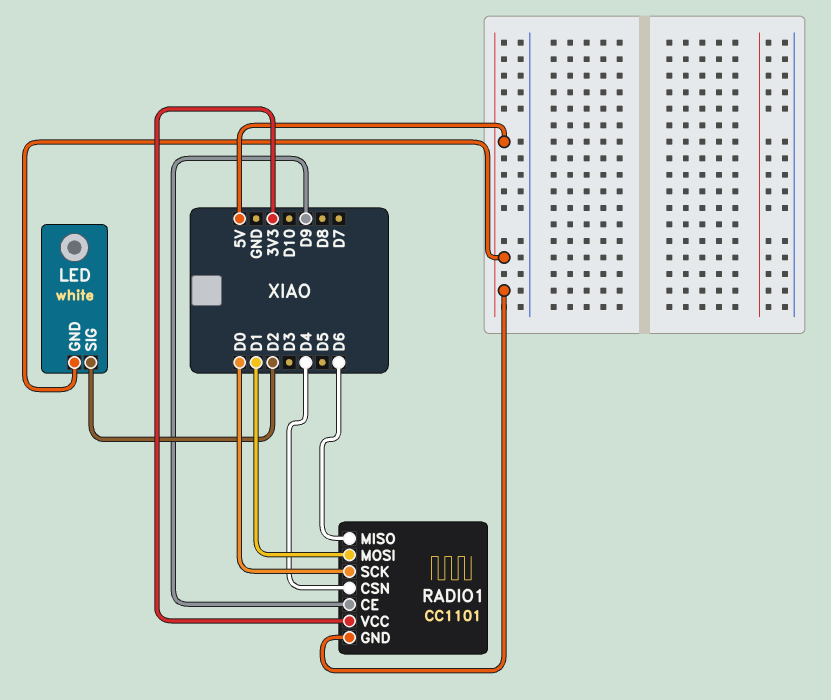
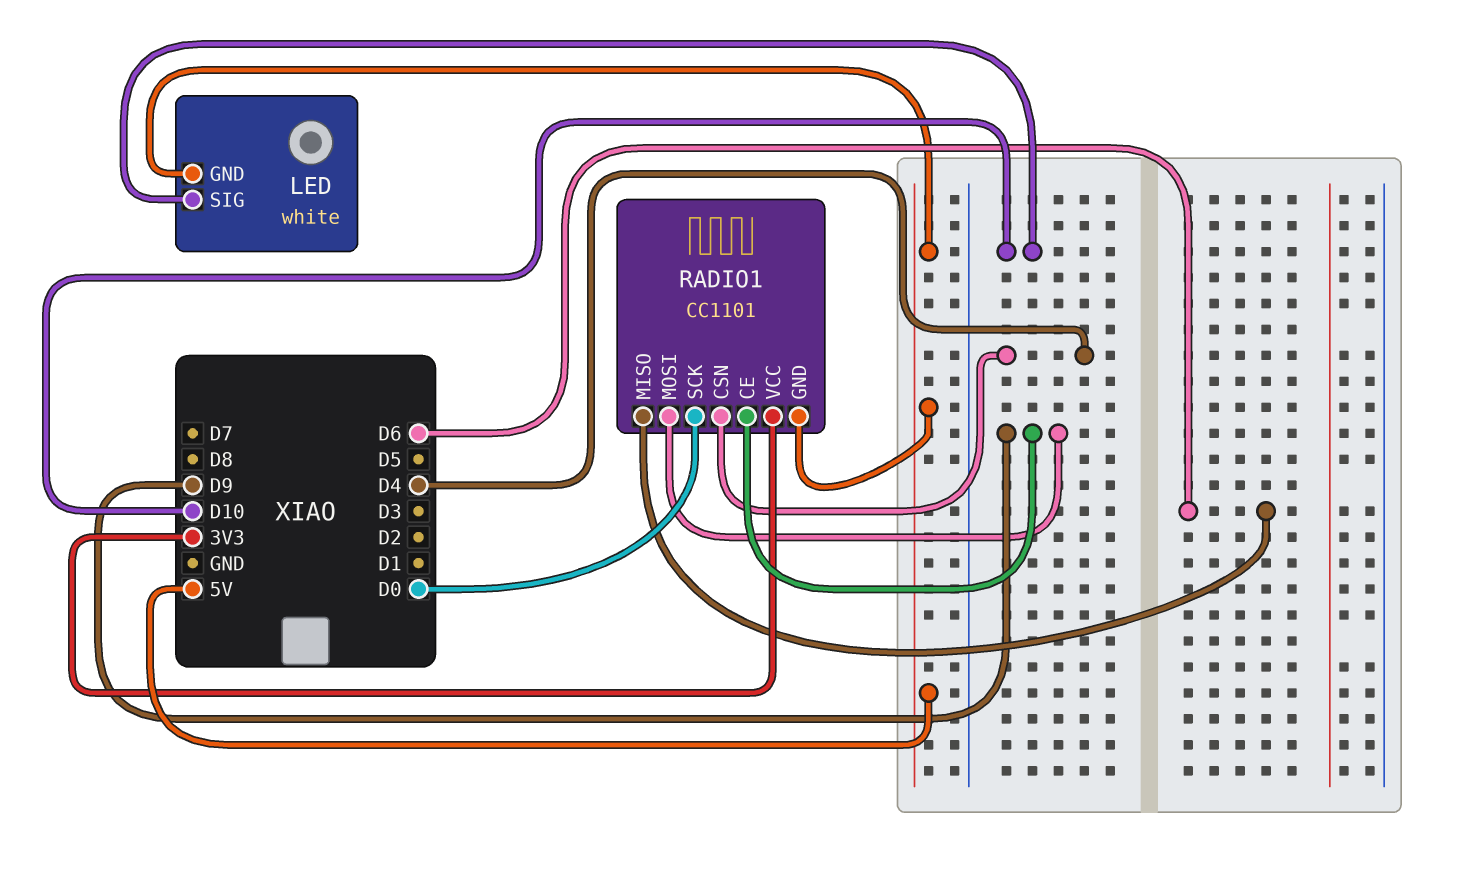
LED pin SIG: D2 -> D10
RADIO1 pin MOSI: D1 -> D9

